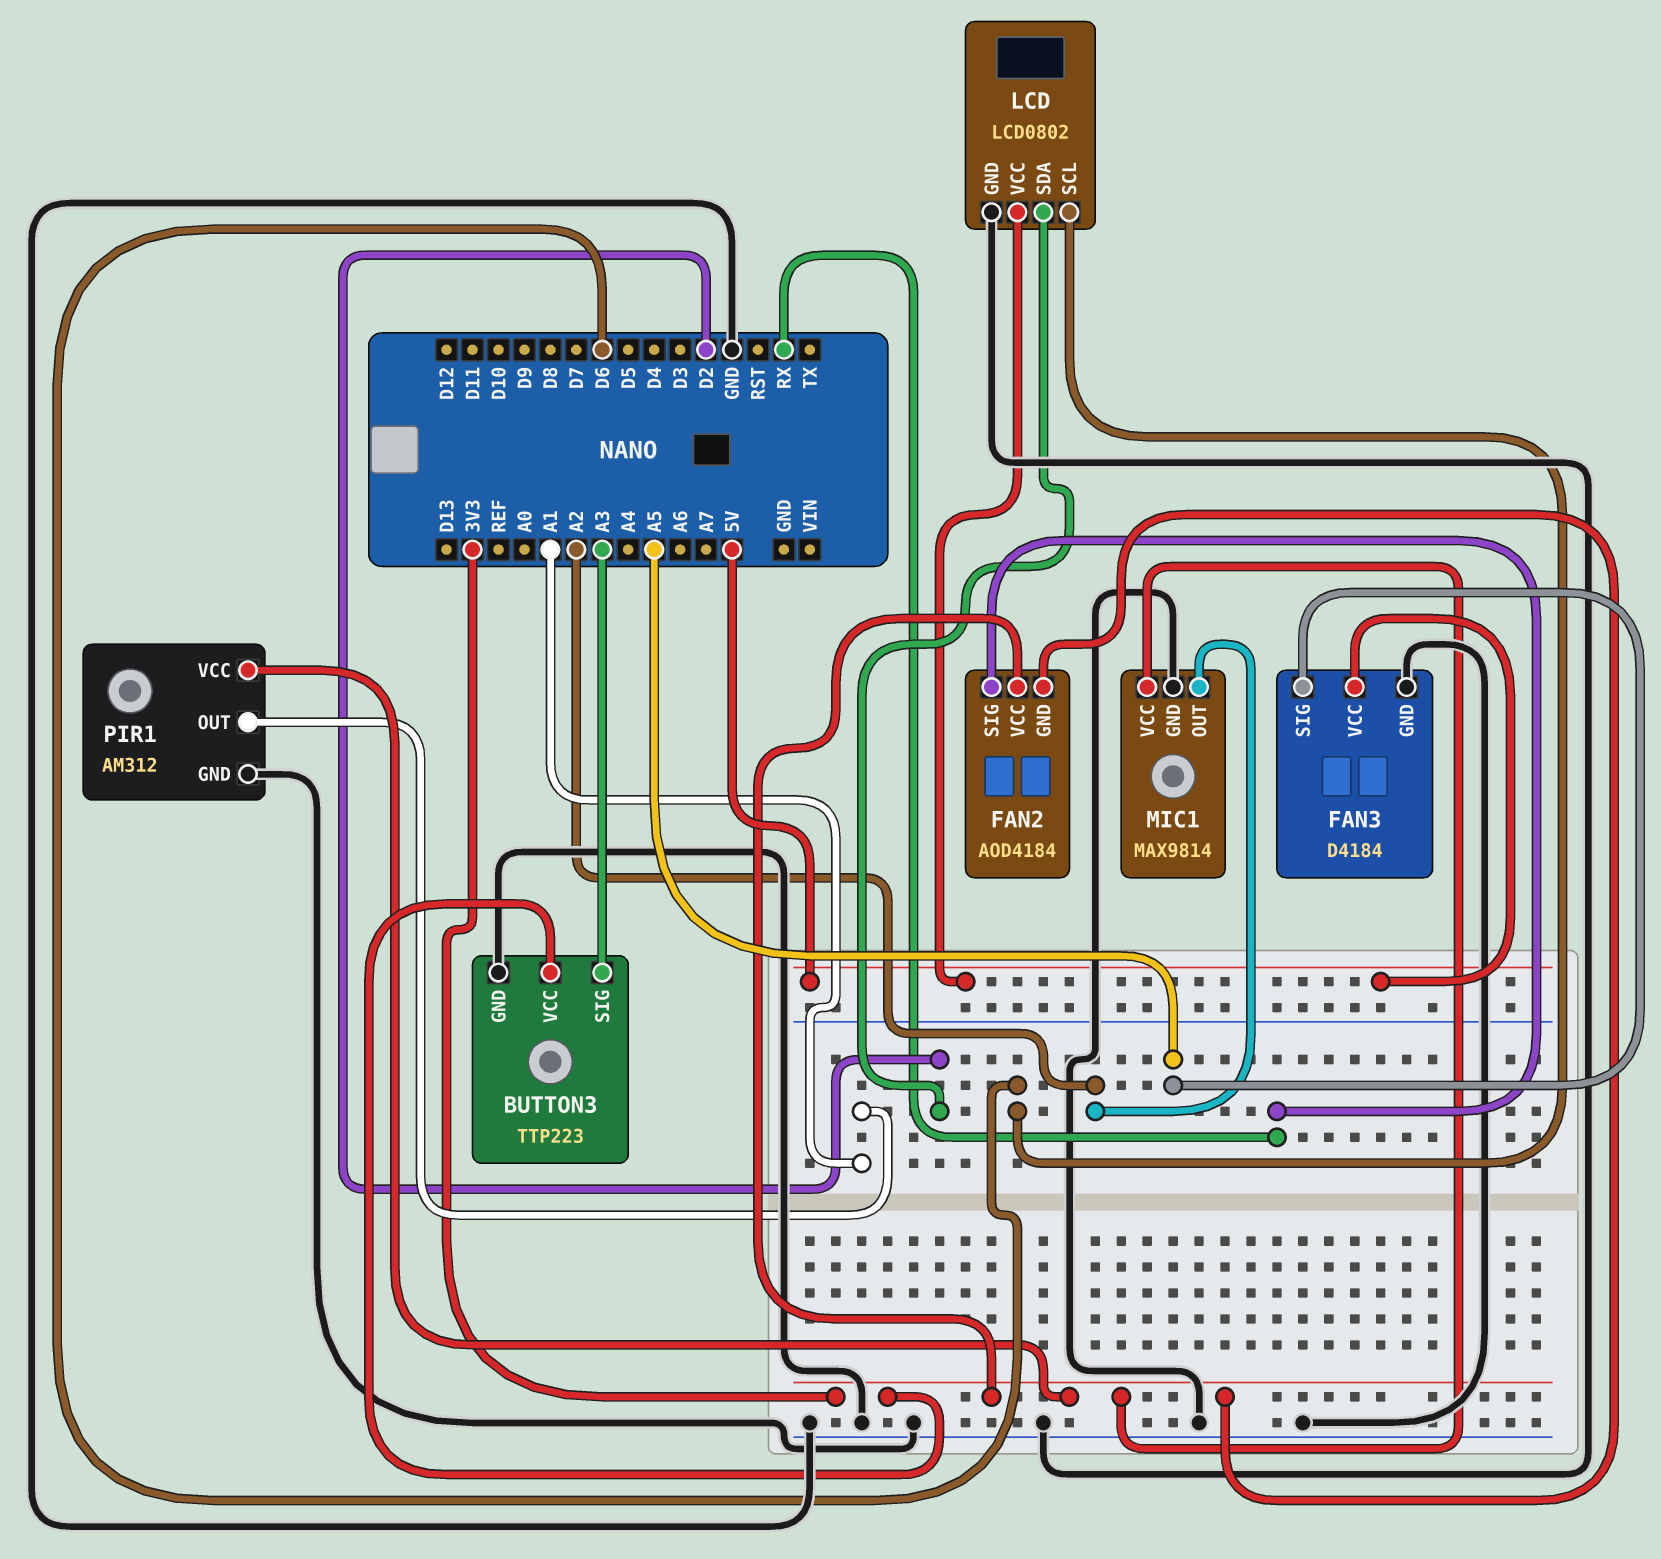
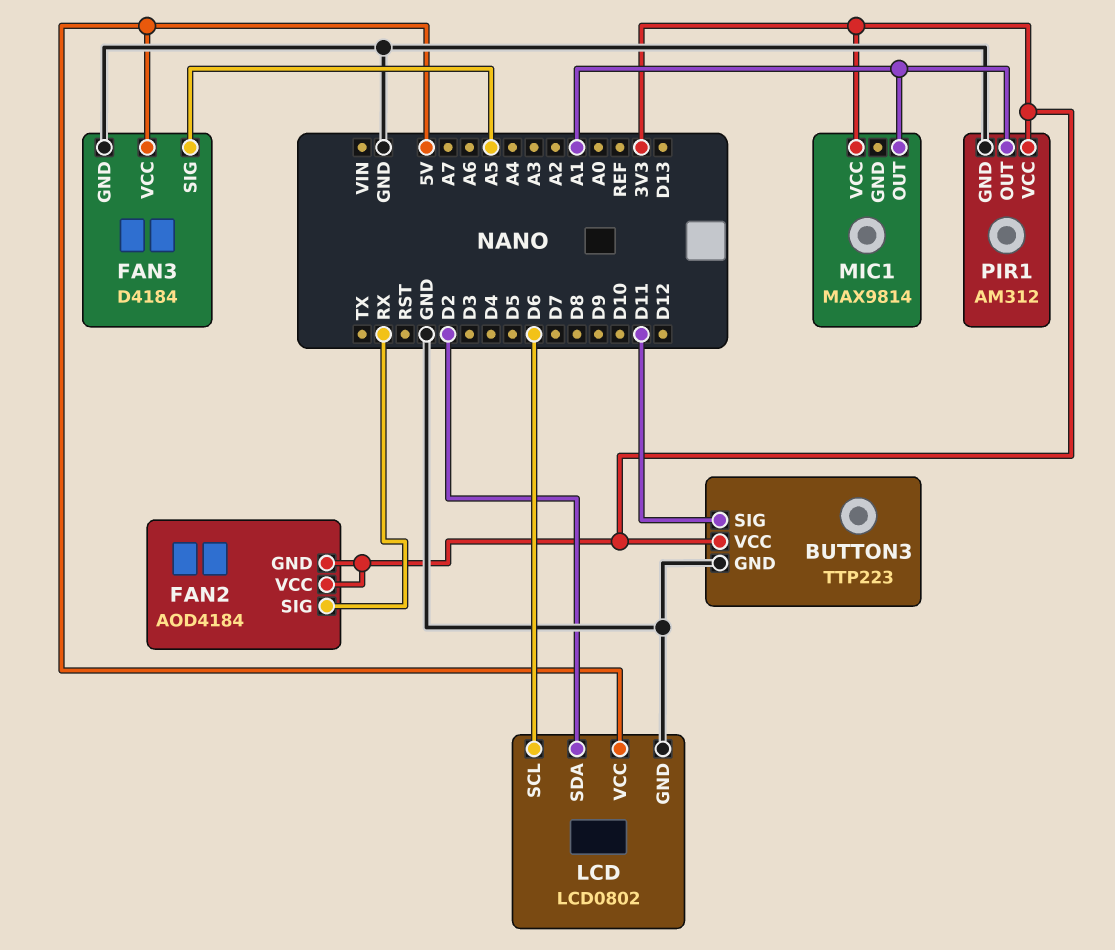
BUTTON3 pin SIG: A3 -> D11
MIC1 pin GND: GND -> none
MIC1 pin OUT: A2 -> A1

